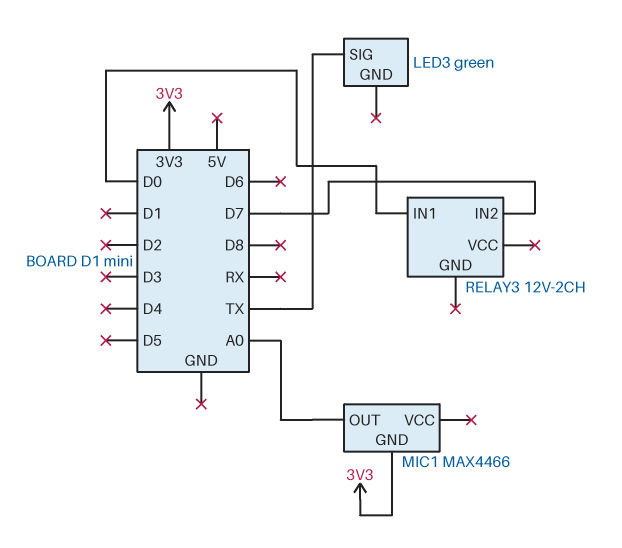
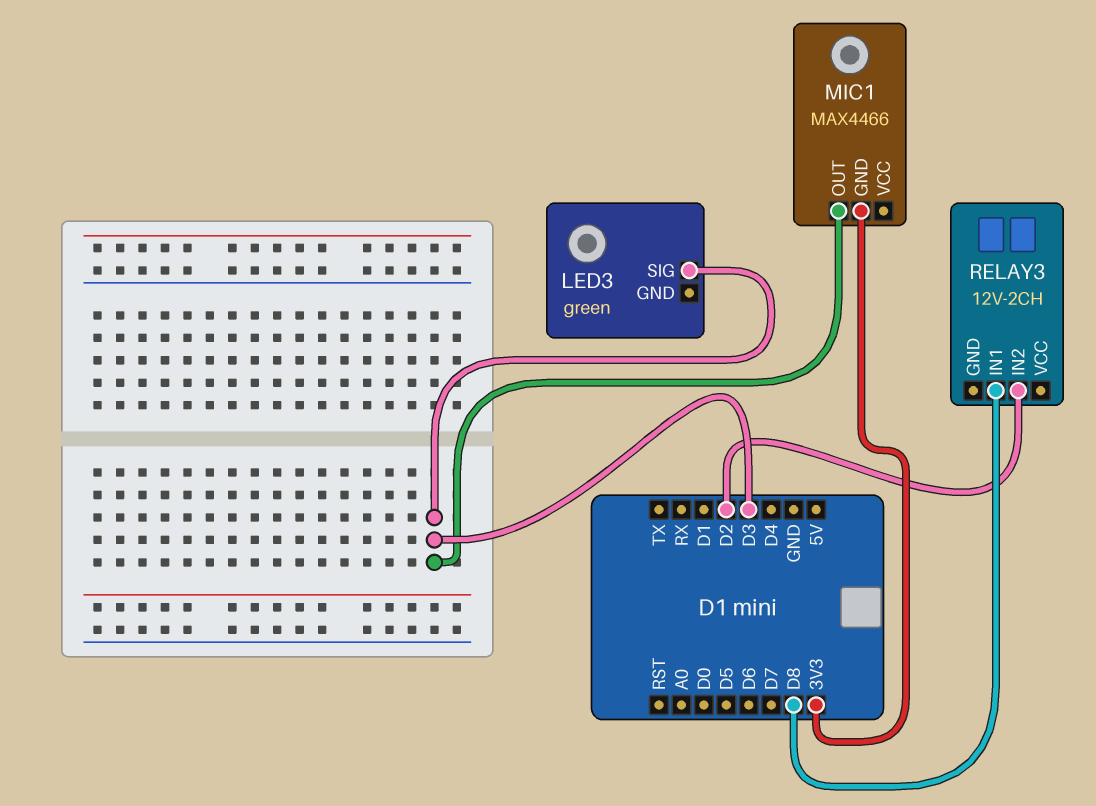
LED3 pin SIG: TX -> D3
MIC1 pin OUT: A0 -> D3
RELAY3 pin IN1: D0 -> D8
RELAY3 pin IN2: D7 -> D2

